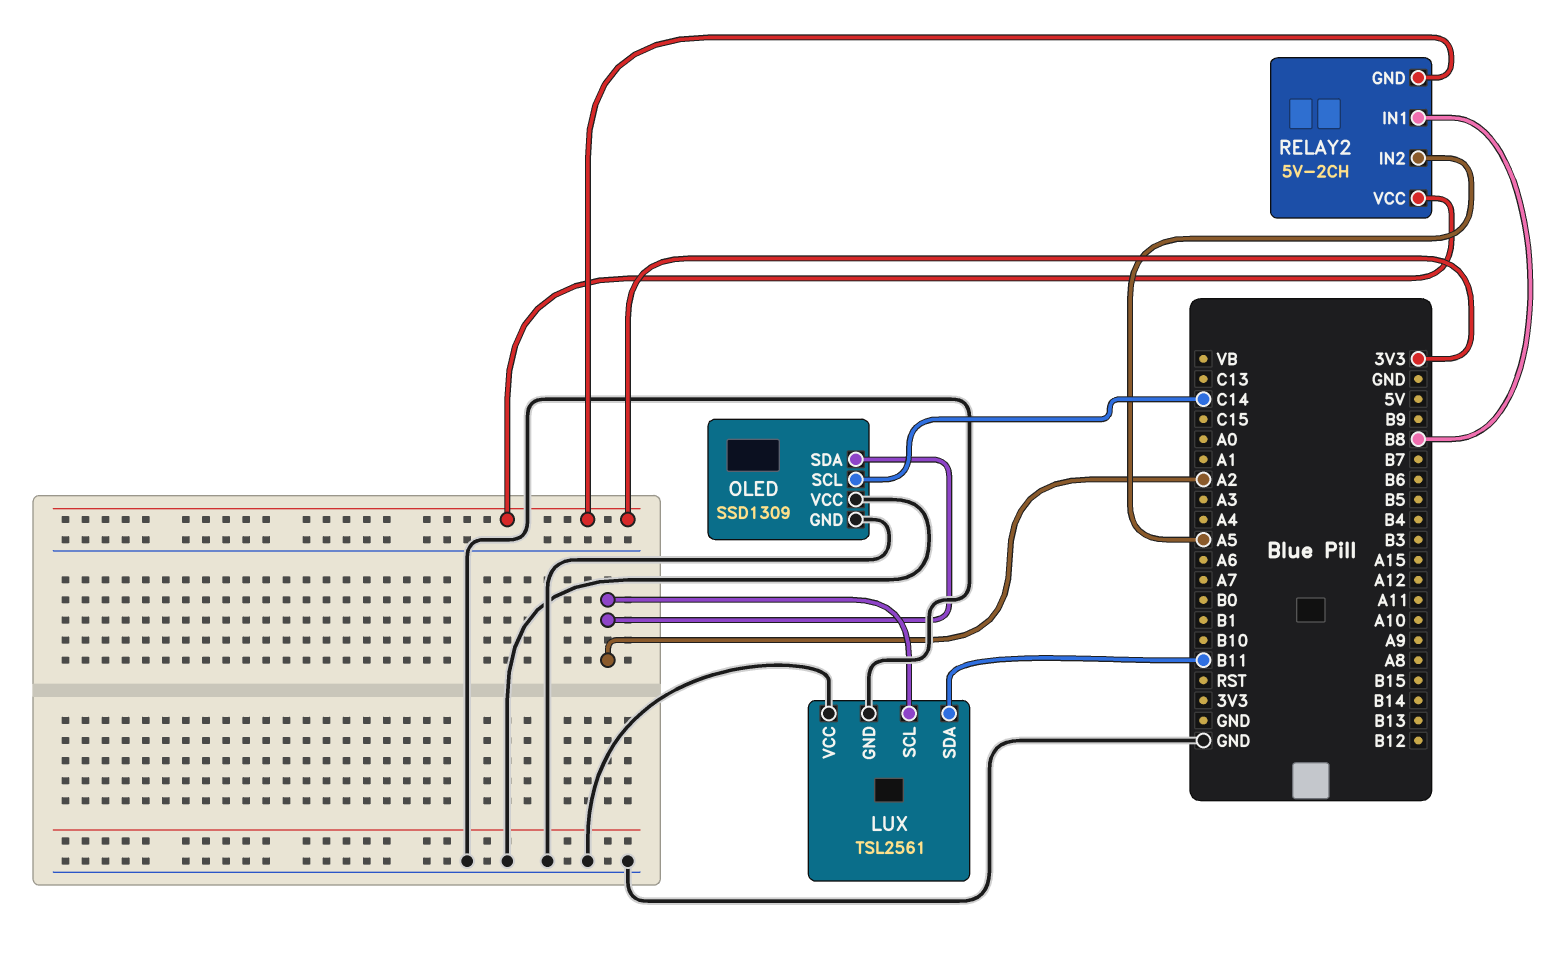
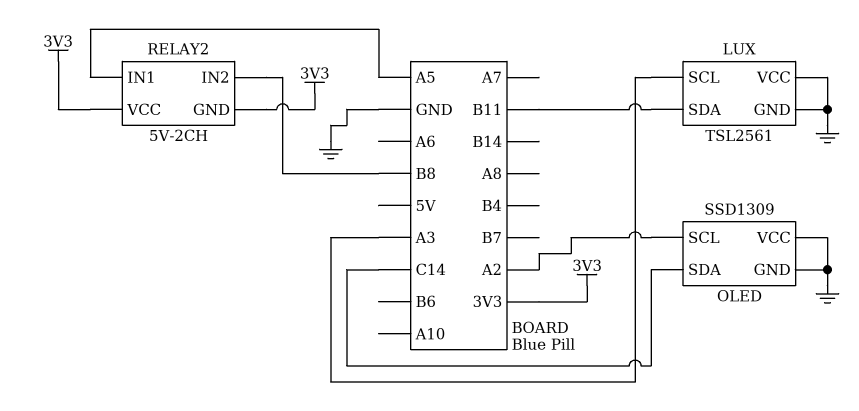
LUX pin SCL: A2 -> A3
OLED pin SCL: C14 -> A2
OLED pin SDA: A2 -> C14
RELAY2 pin IN1: B8 -> A5
RELAY2 pin IN2: A5 -> B8

